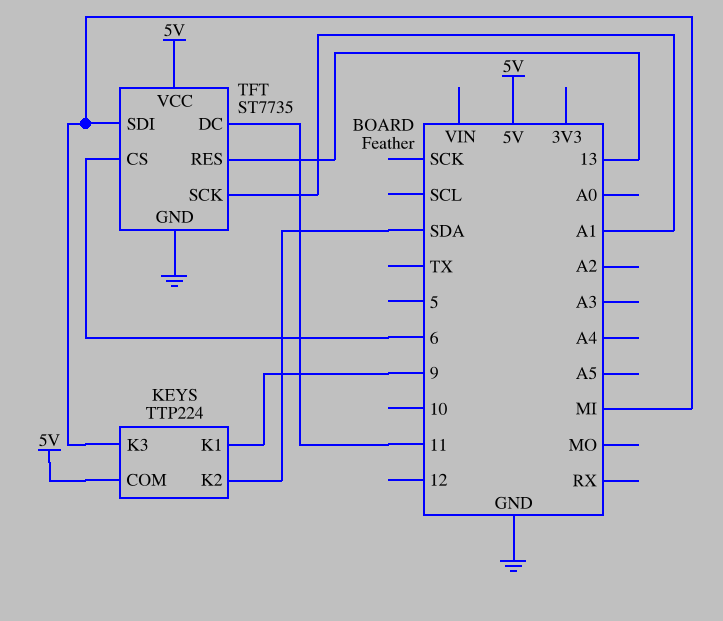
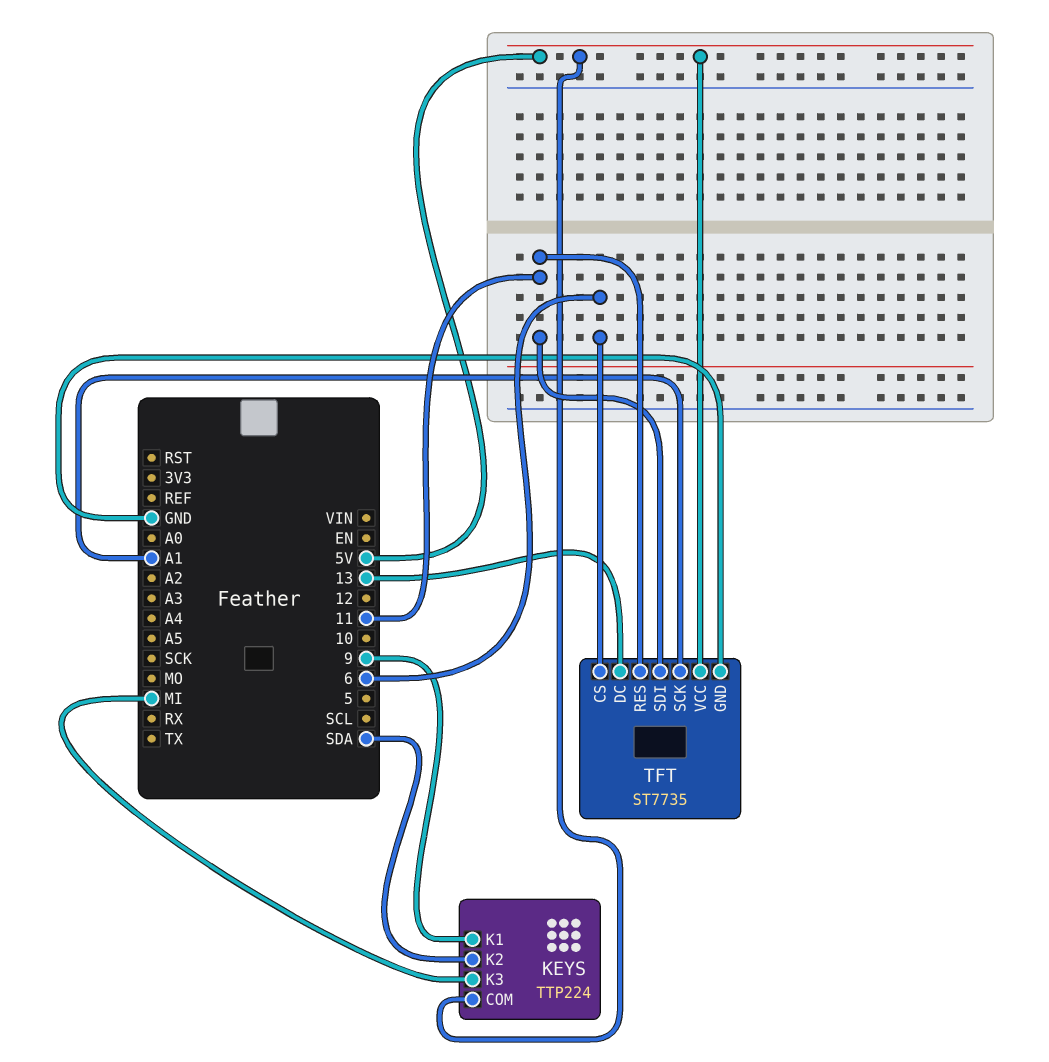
TFT pin DC: 11 -> 13
TFT pin RES: 13 -> 11
TFT pin SDI: MI -> 11

